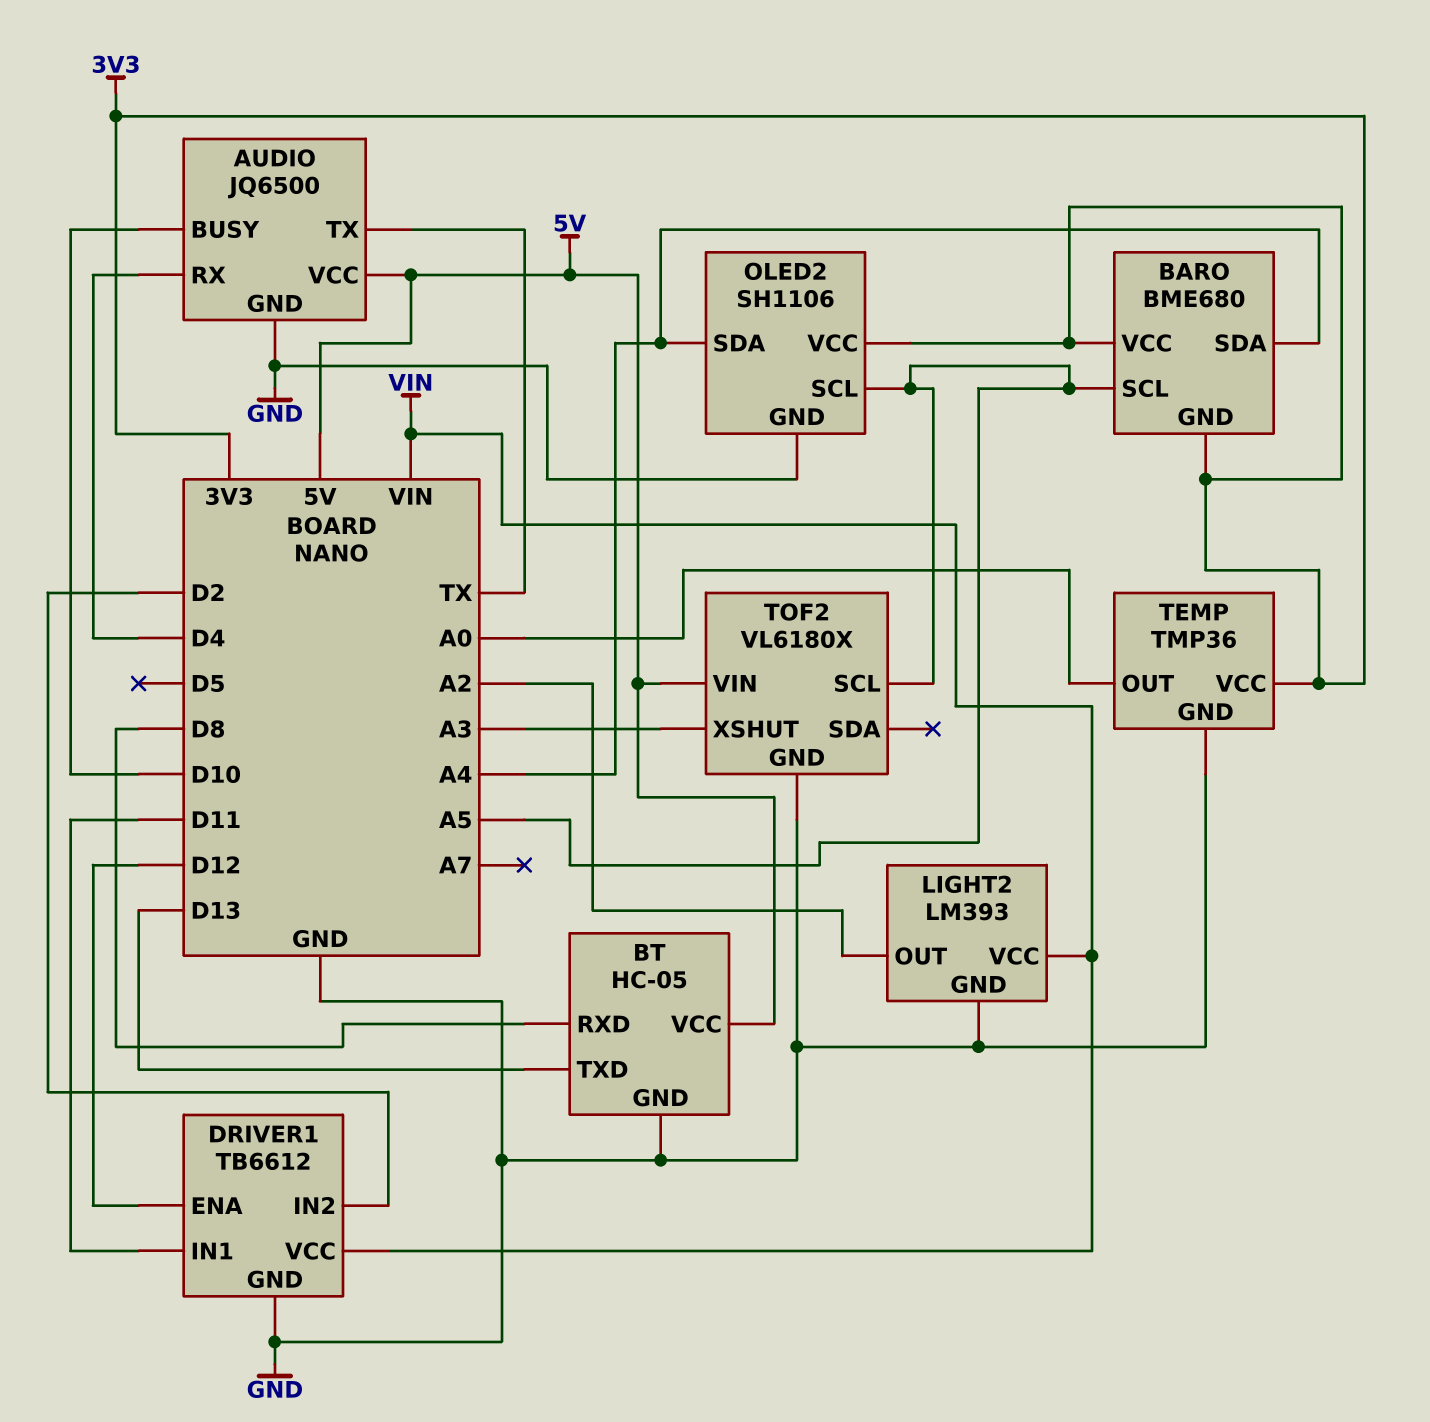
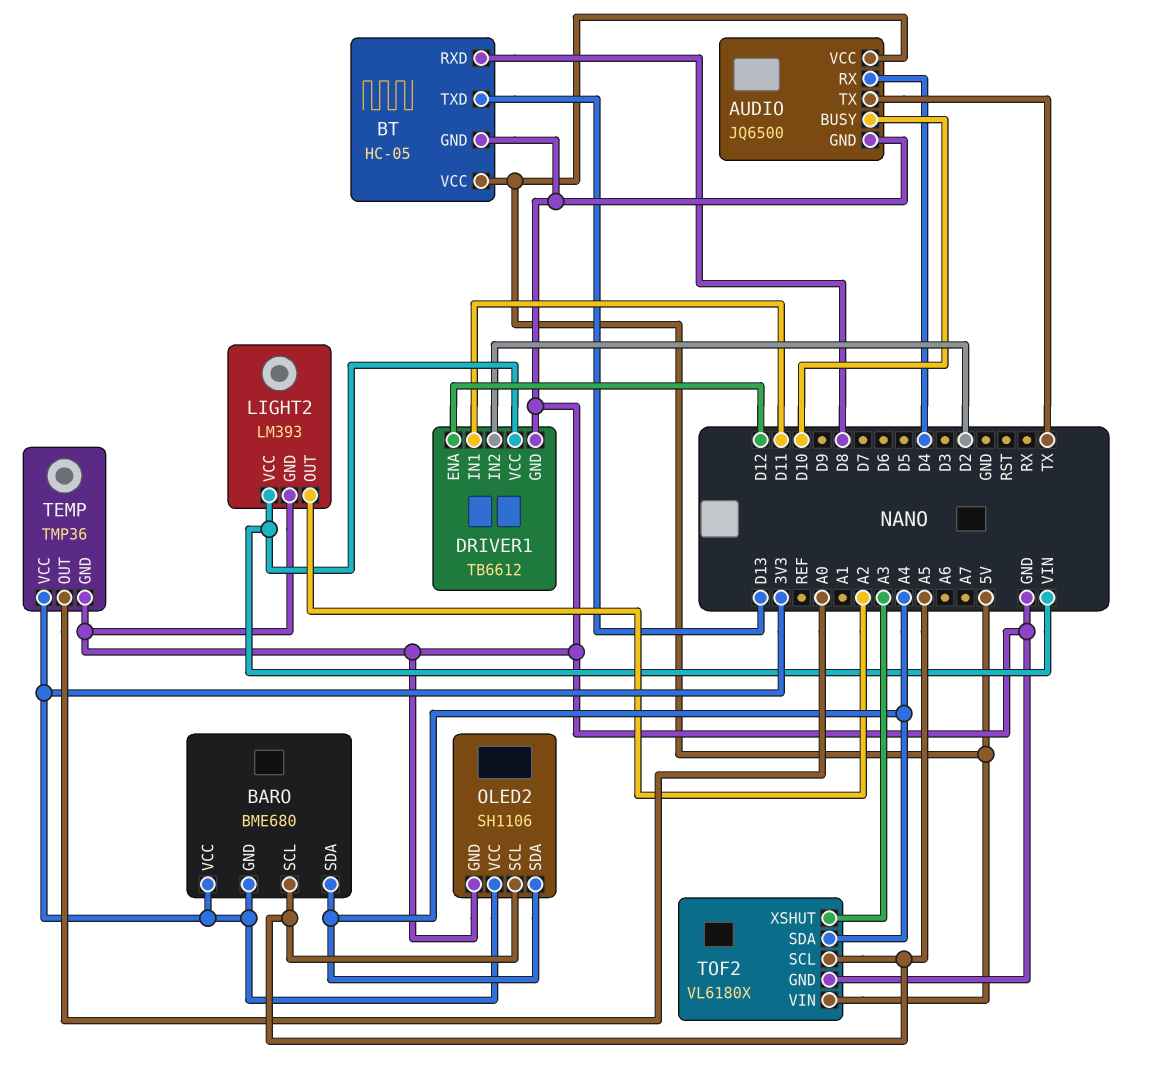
TOF2 pin SDA: none -> A4

